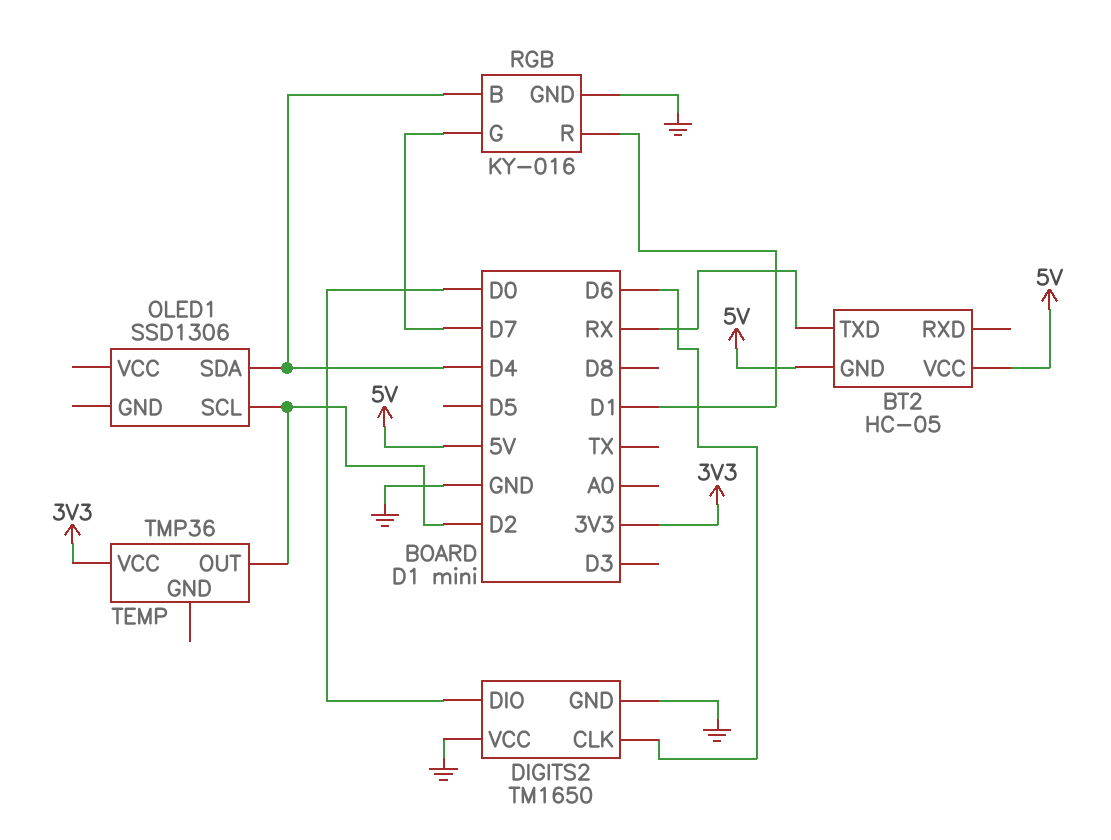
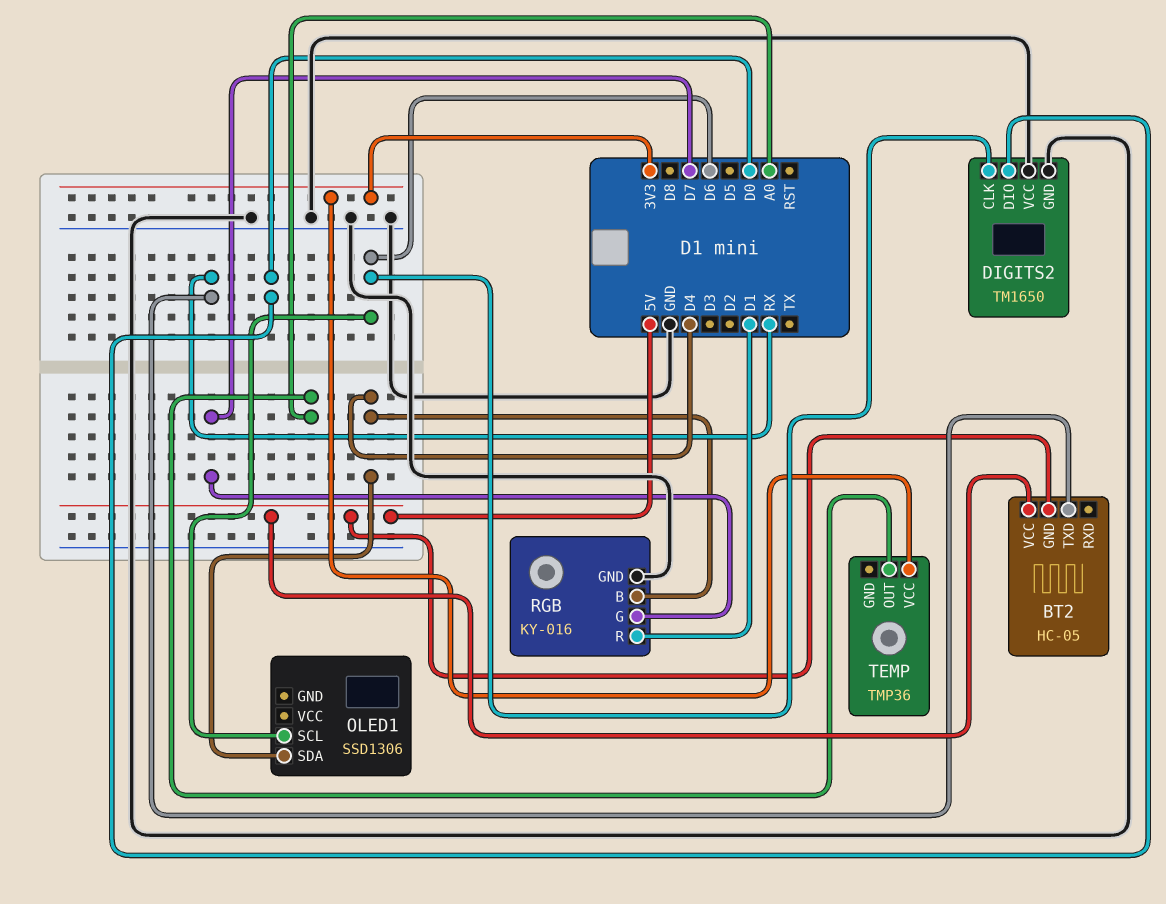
OLED1 pin SCL: D2 -> D6
TEMP pin OUT: D2 -> A0

